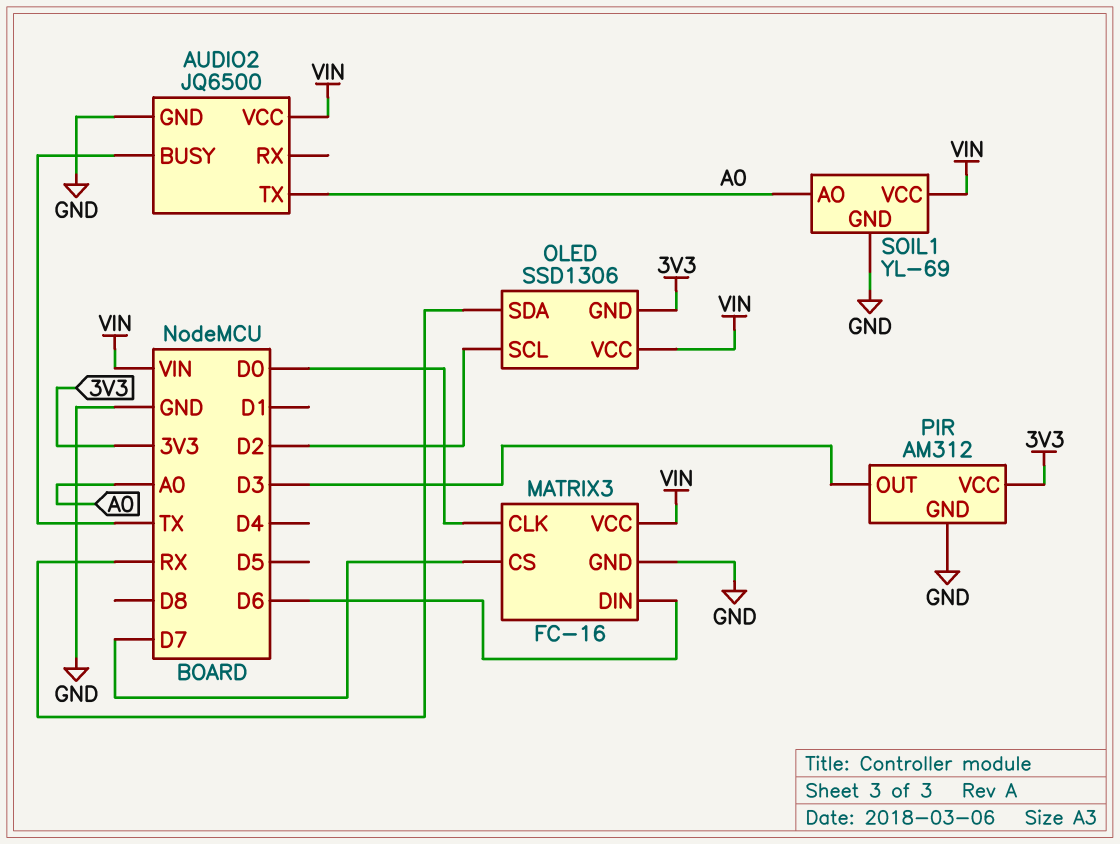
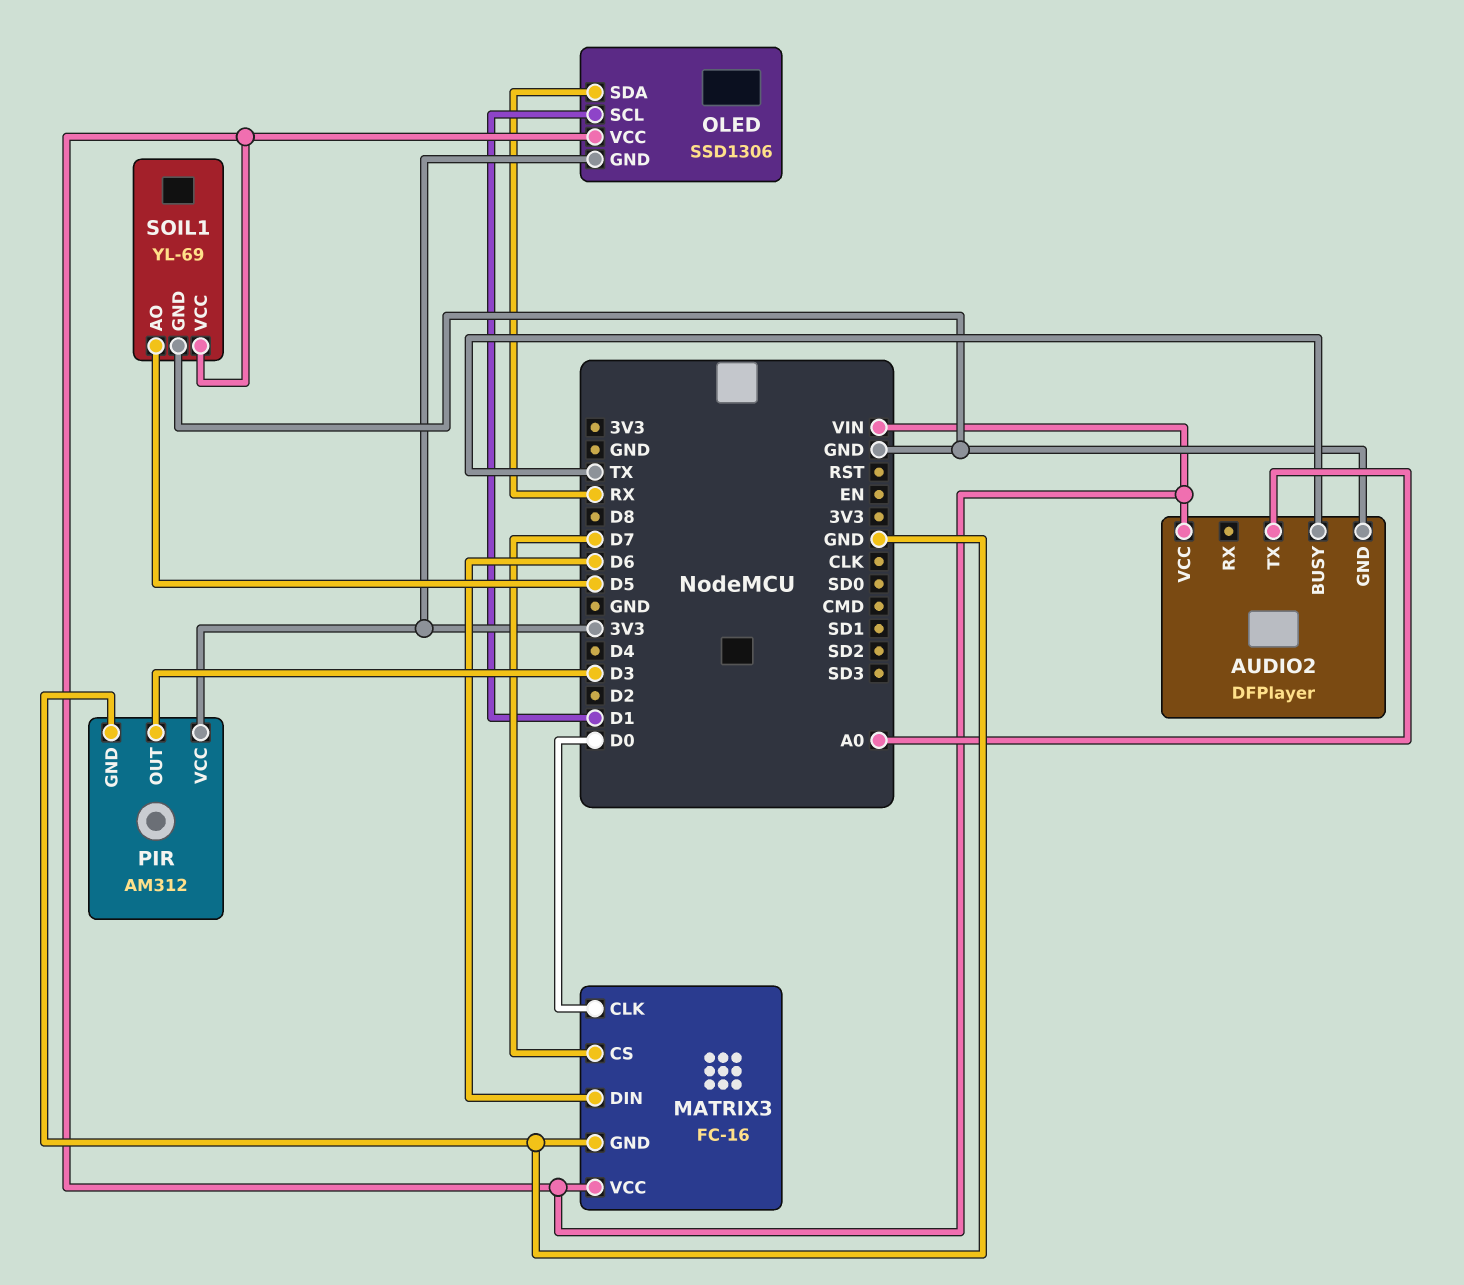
AUDIO2: JQ6500 -> DFPlayer
OLED pin SCL: D2 -> D1
SOIL1 pin AO: A0 -> D5

